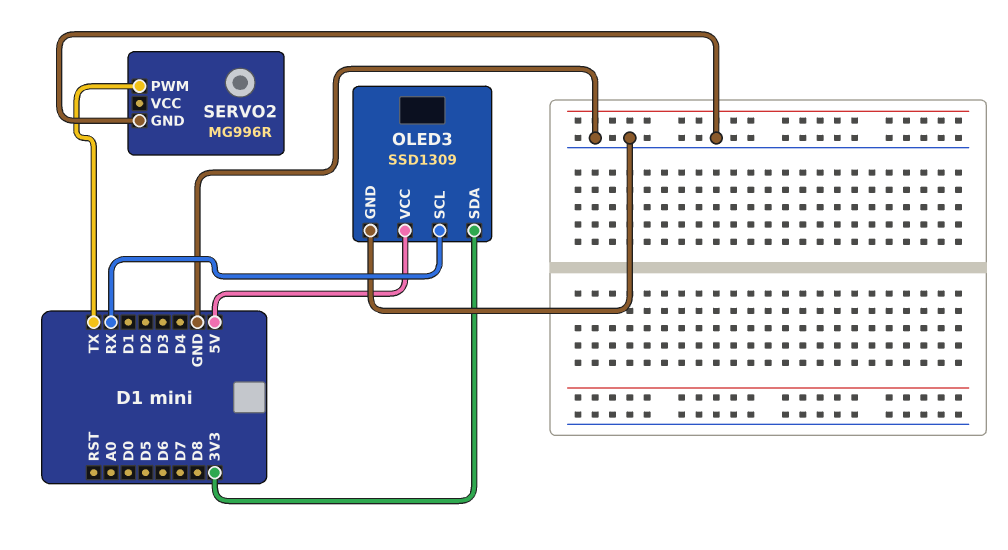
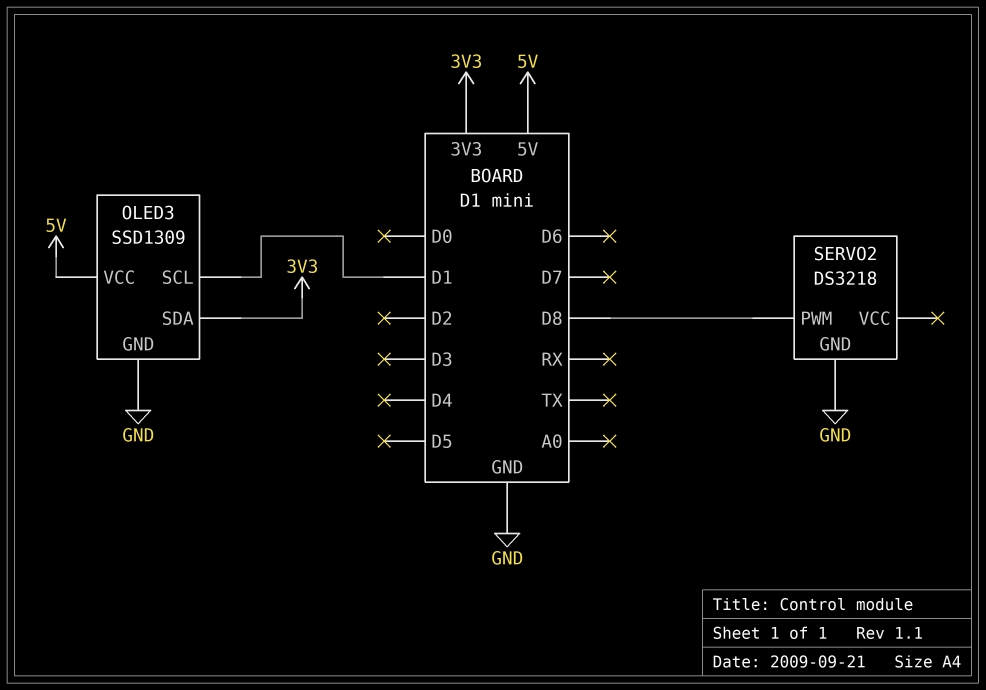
OLED3 pin SCL: RX -> D1
SERVO2: MG996R -> DS3218
SERVO2 pin PWM: TX -> D8

